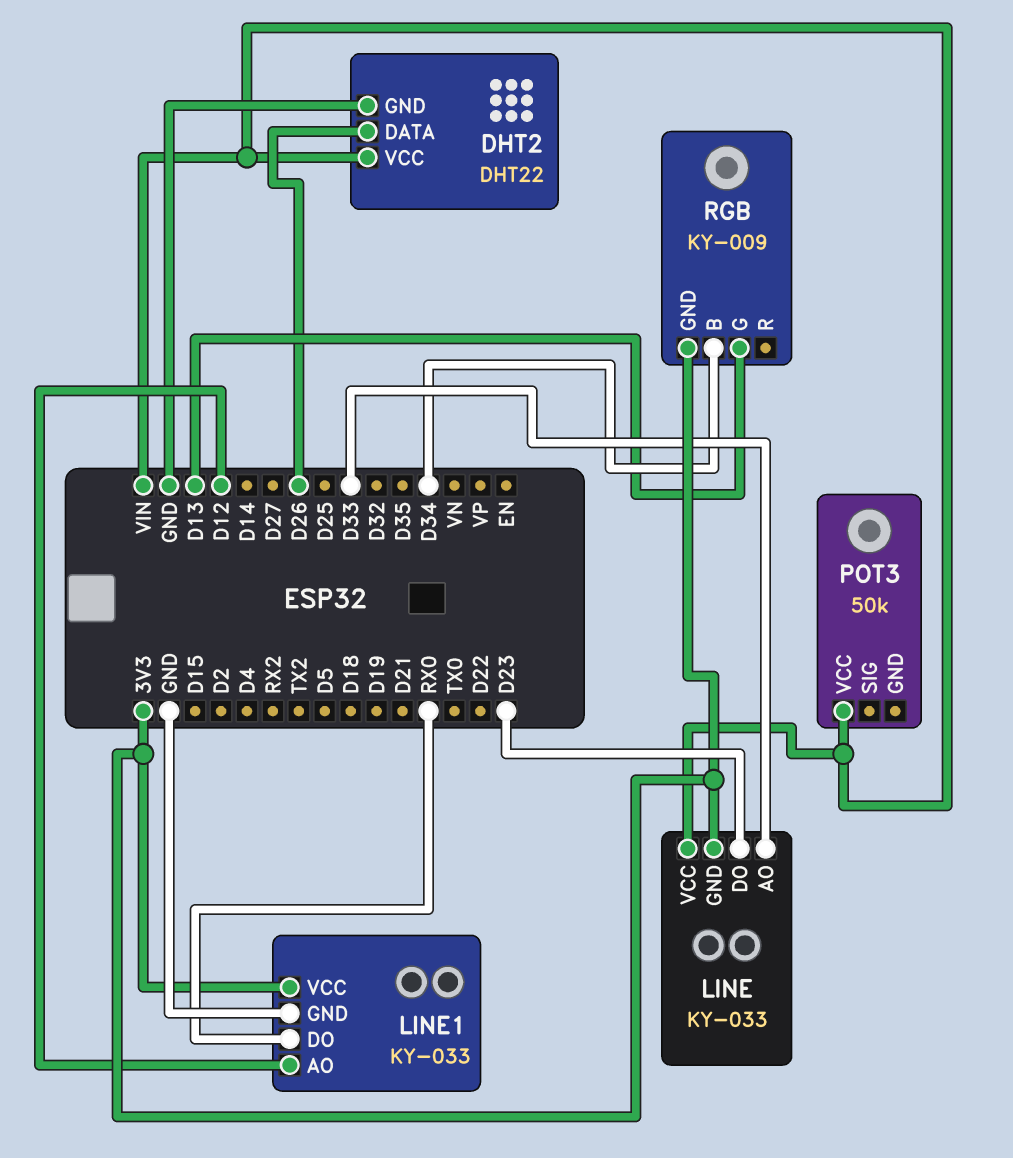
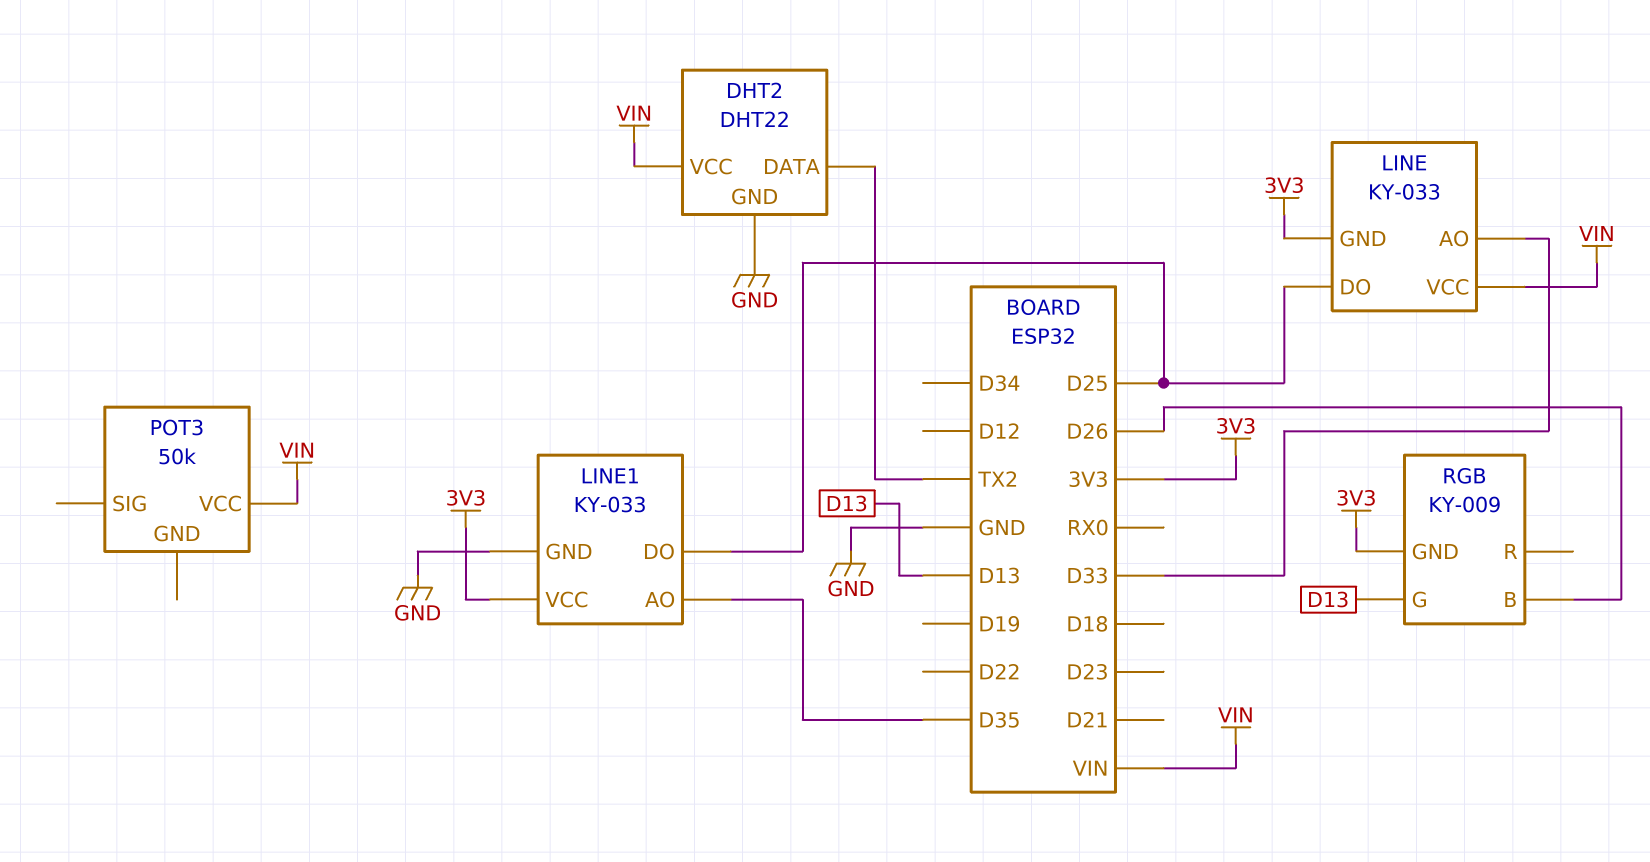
DHT2 pin DATA: D26 -> TX2
LINE pin DO: D23 -> D25
LINE1 pin AO: D12 -> D35
LINE1 pin DO: RX0 -> D25
RGB pin B: D34 -> D26

